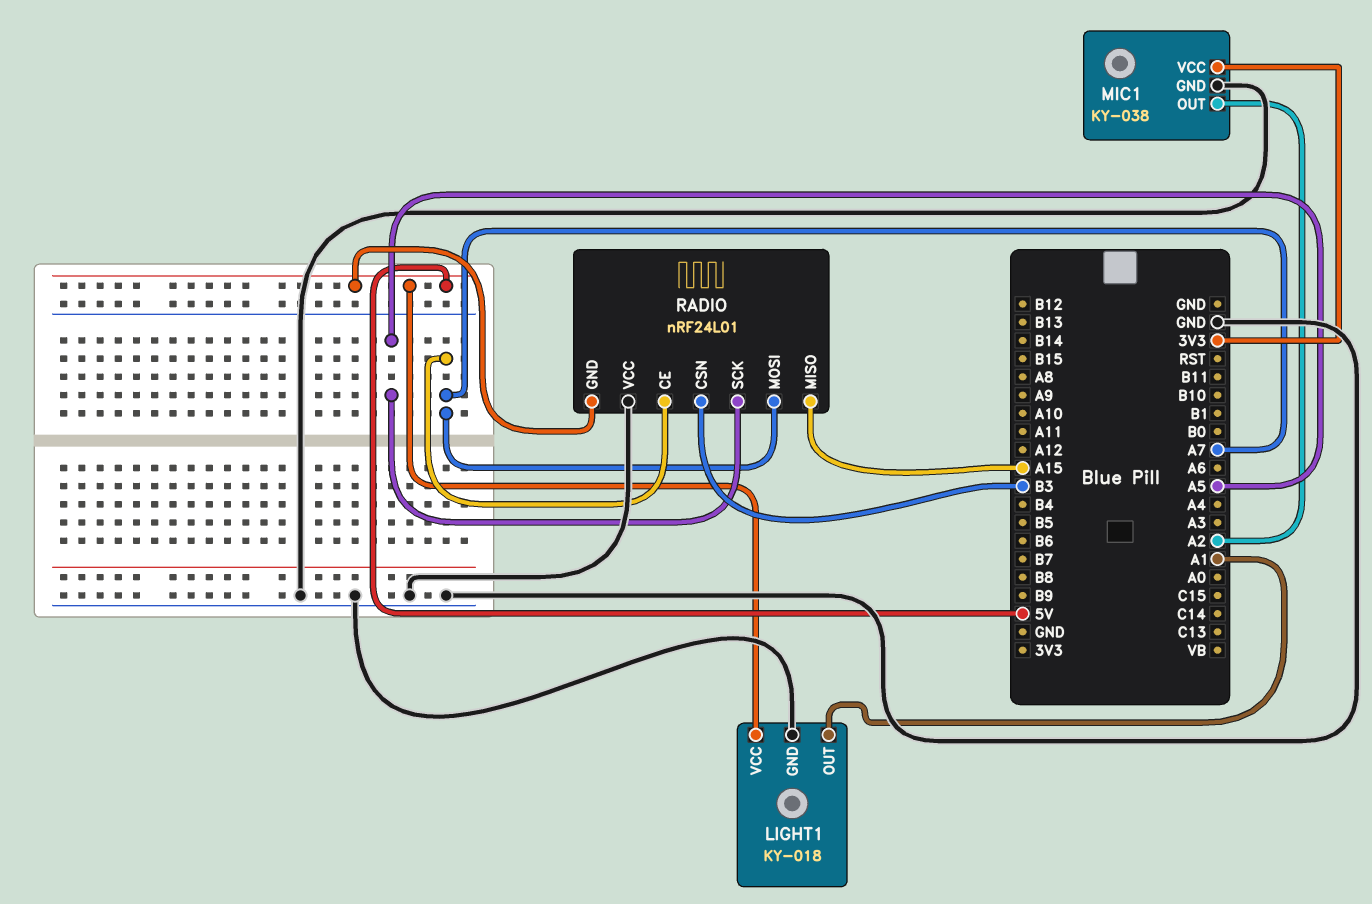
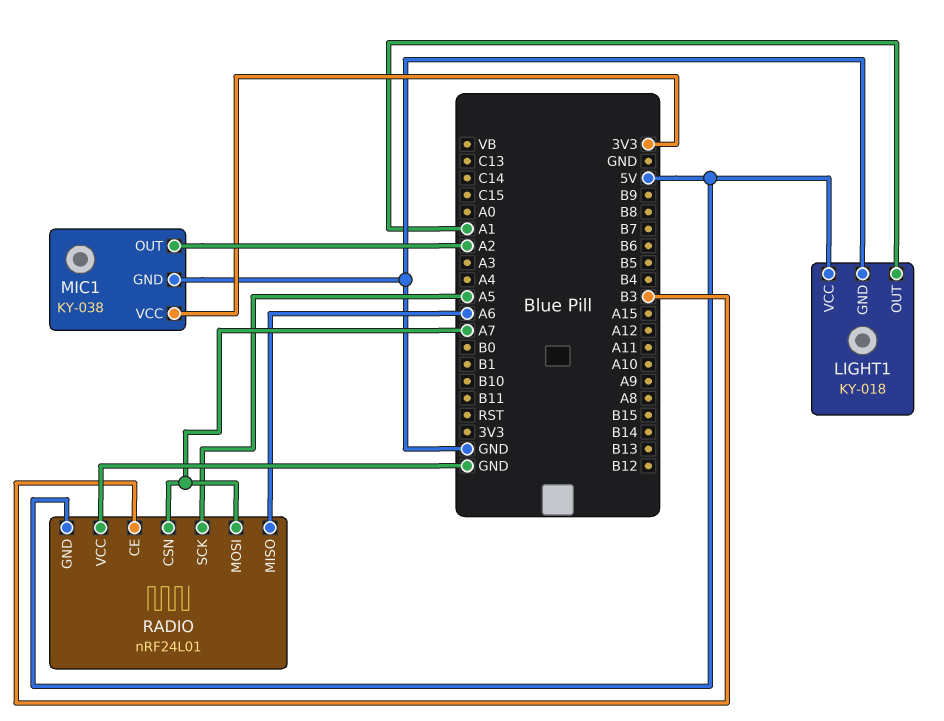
RADIO pin CE: A7 -> B3
RADIO pin CSN: B3 -> A7
RADIO pin MISO: A15 -> A6

